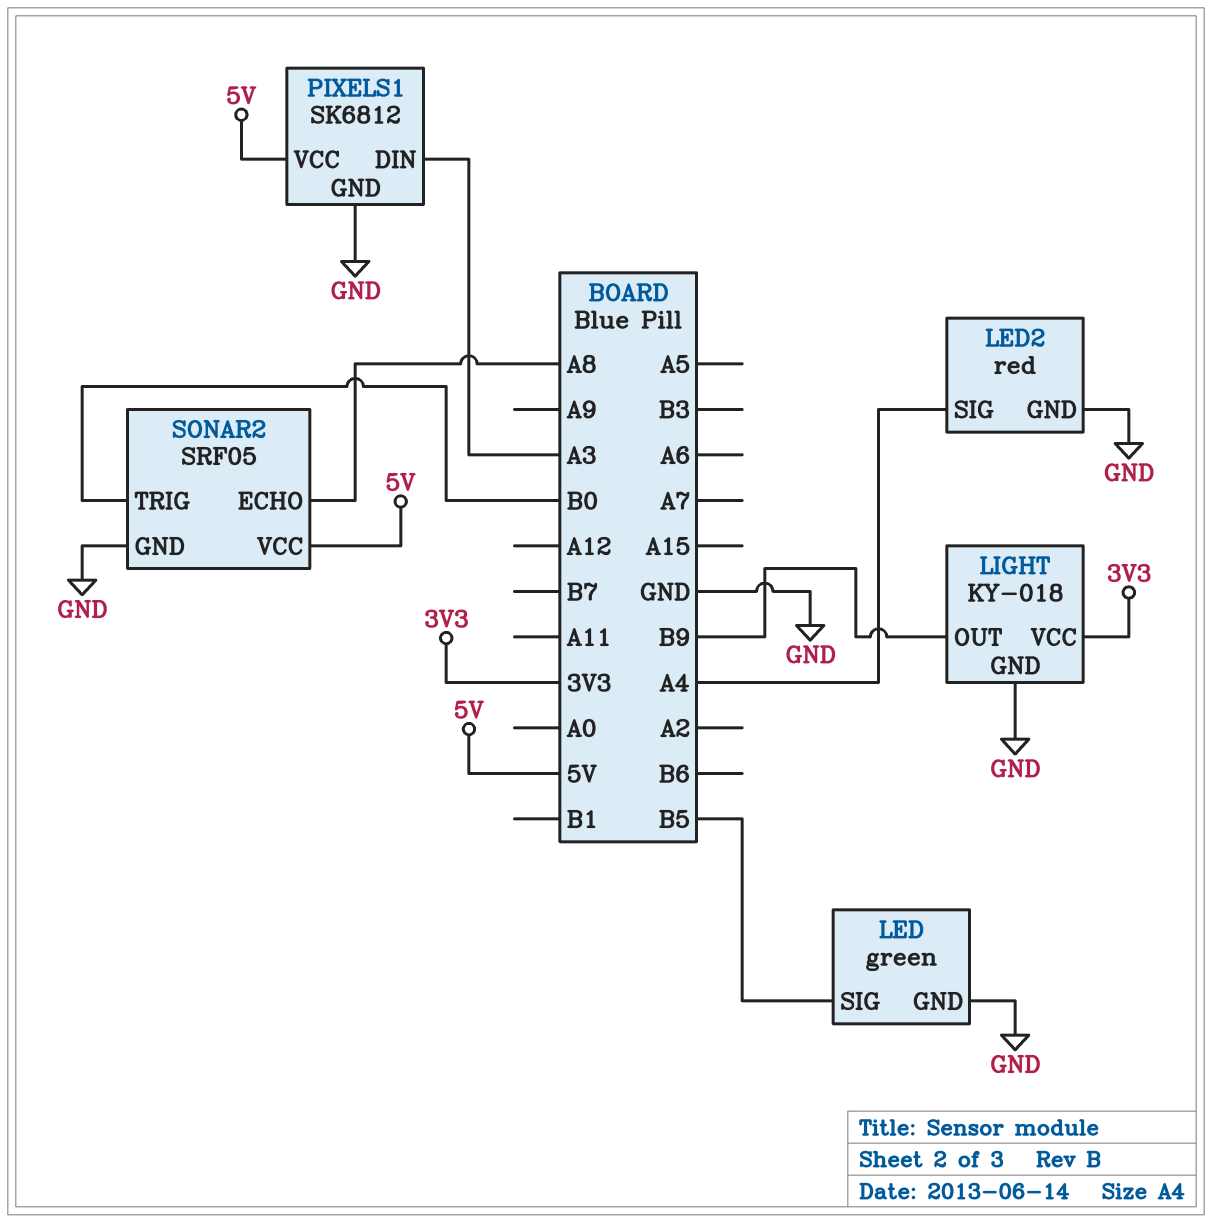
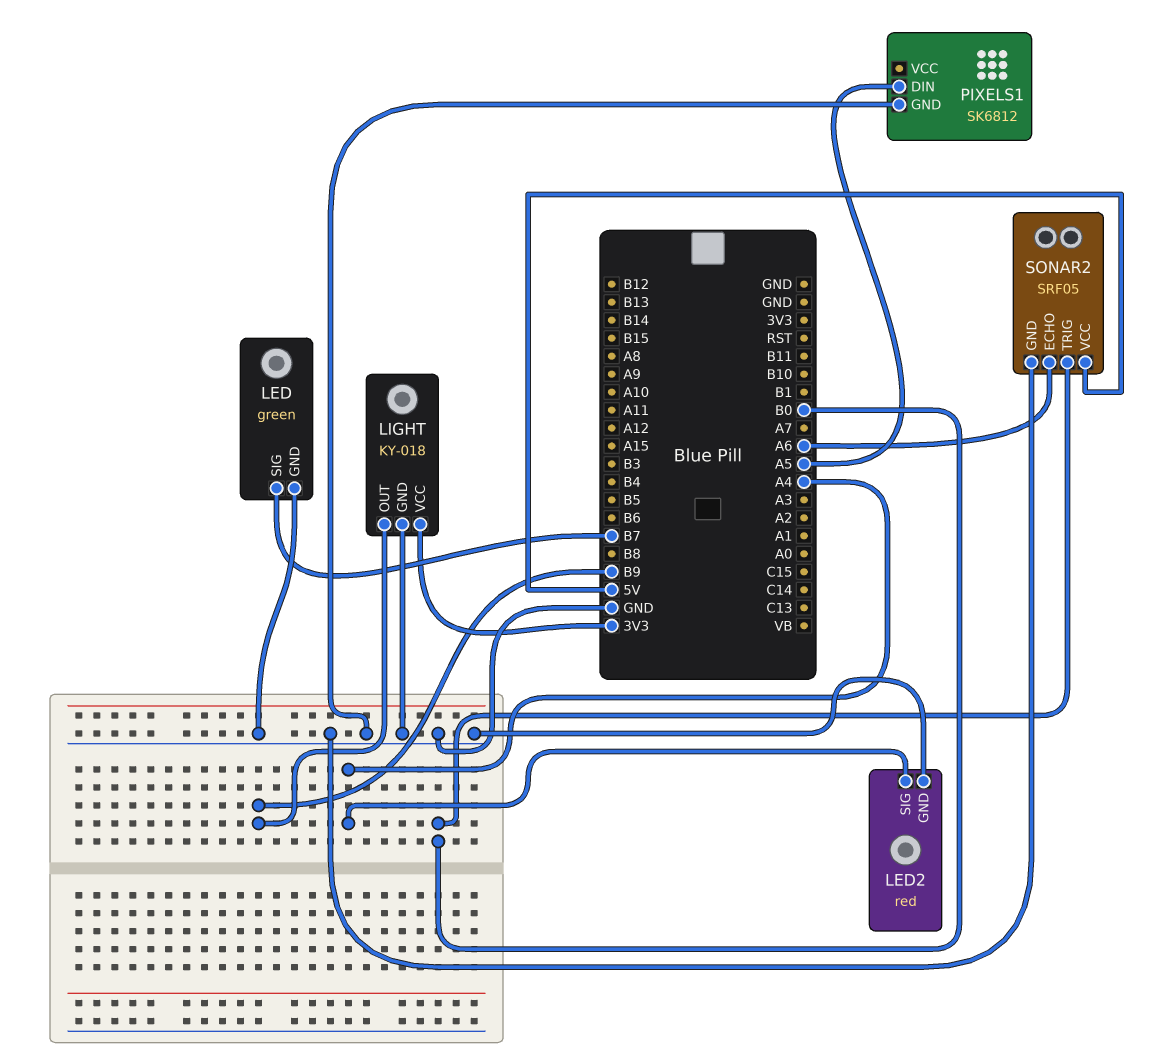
LED pin SIG: B5 -> B7
PIXELS1 pin DIN: A3 -> A5
PIXELS1 pin VCC: 5V -> none
SONAR2 pin ECHO: A8 -> A6

